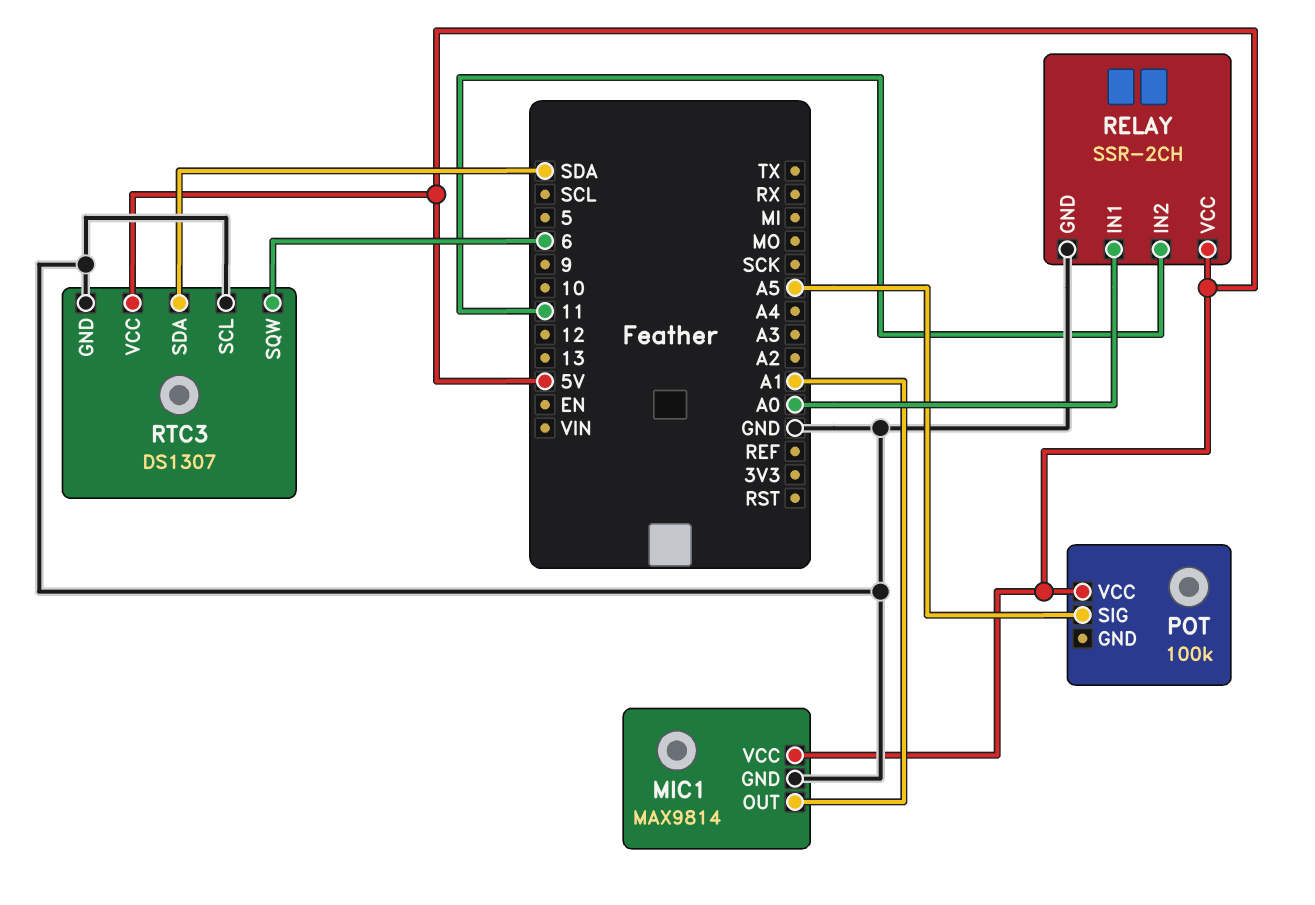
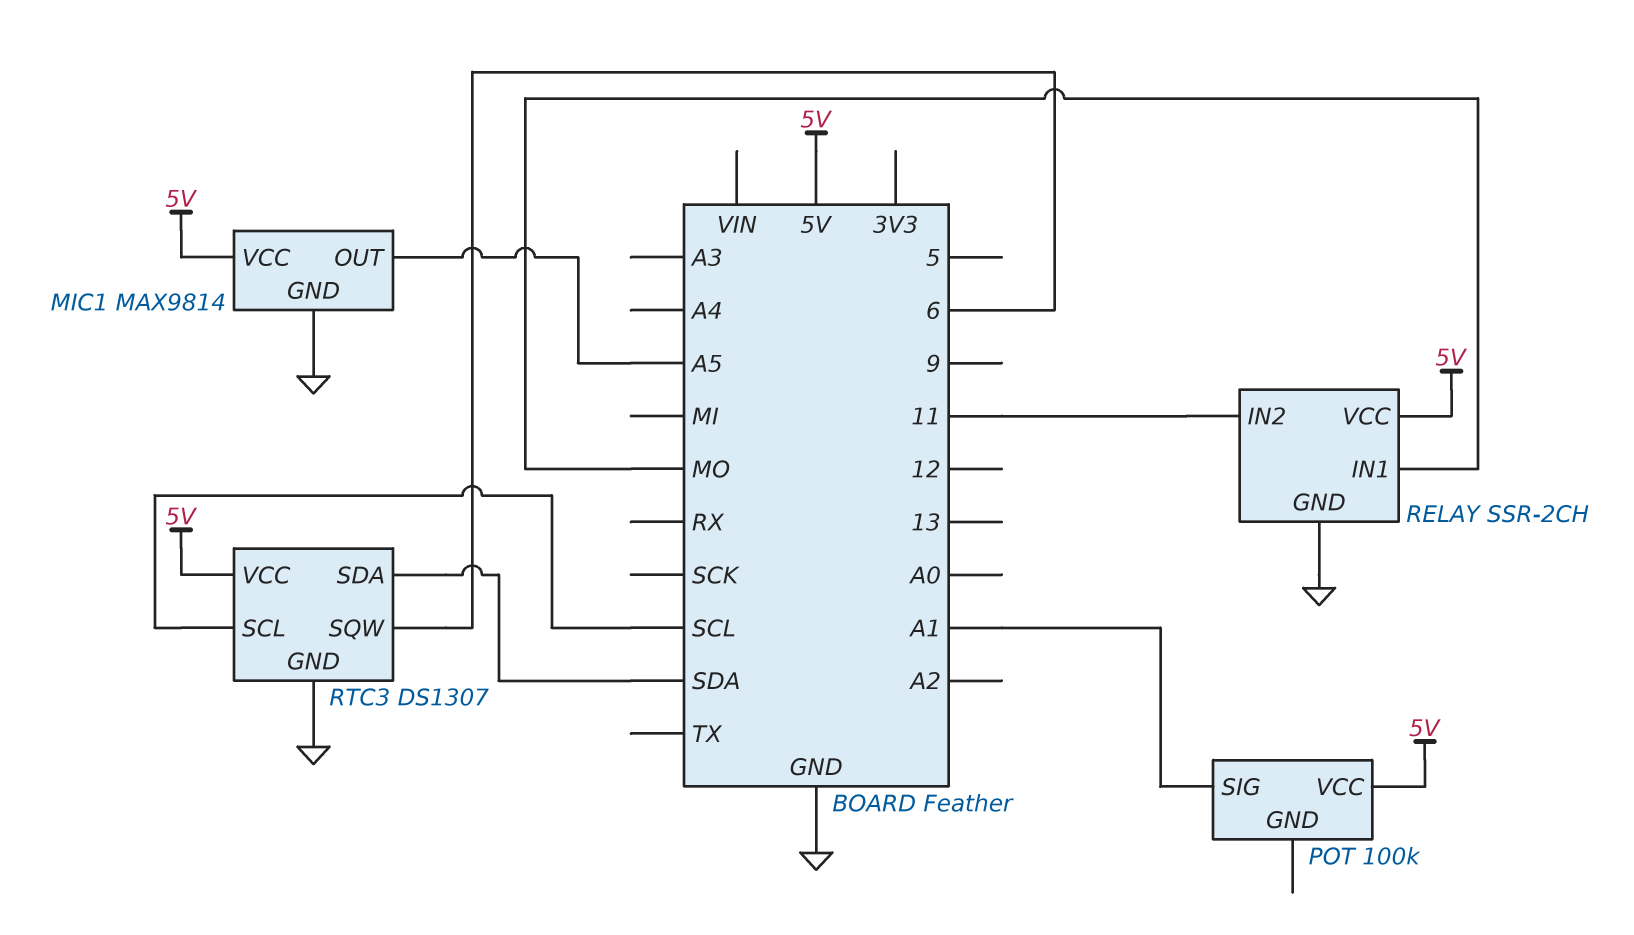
MIC1 pin OUT: A1 -> A5
POT pin SIG: A5 -> A1
RELAY pin IN1: A0 -> MO
RTC3 pin SCL: GND -> SCL

